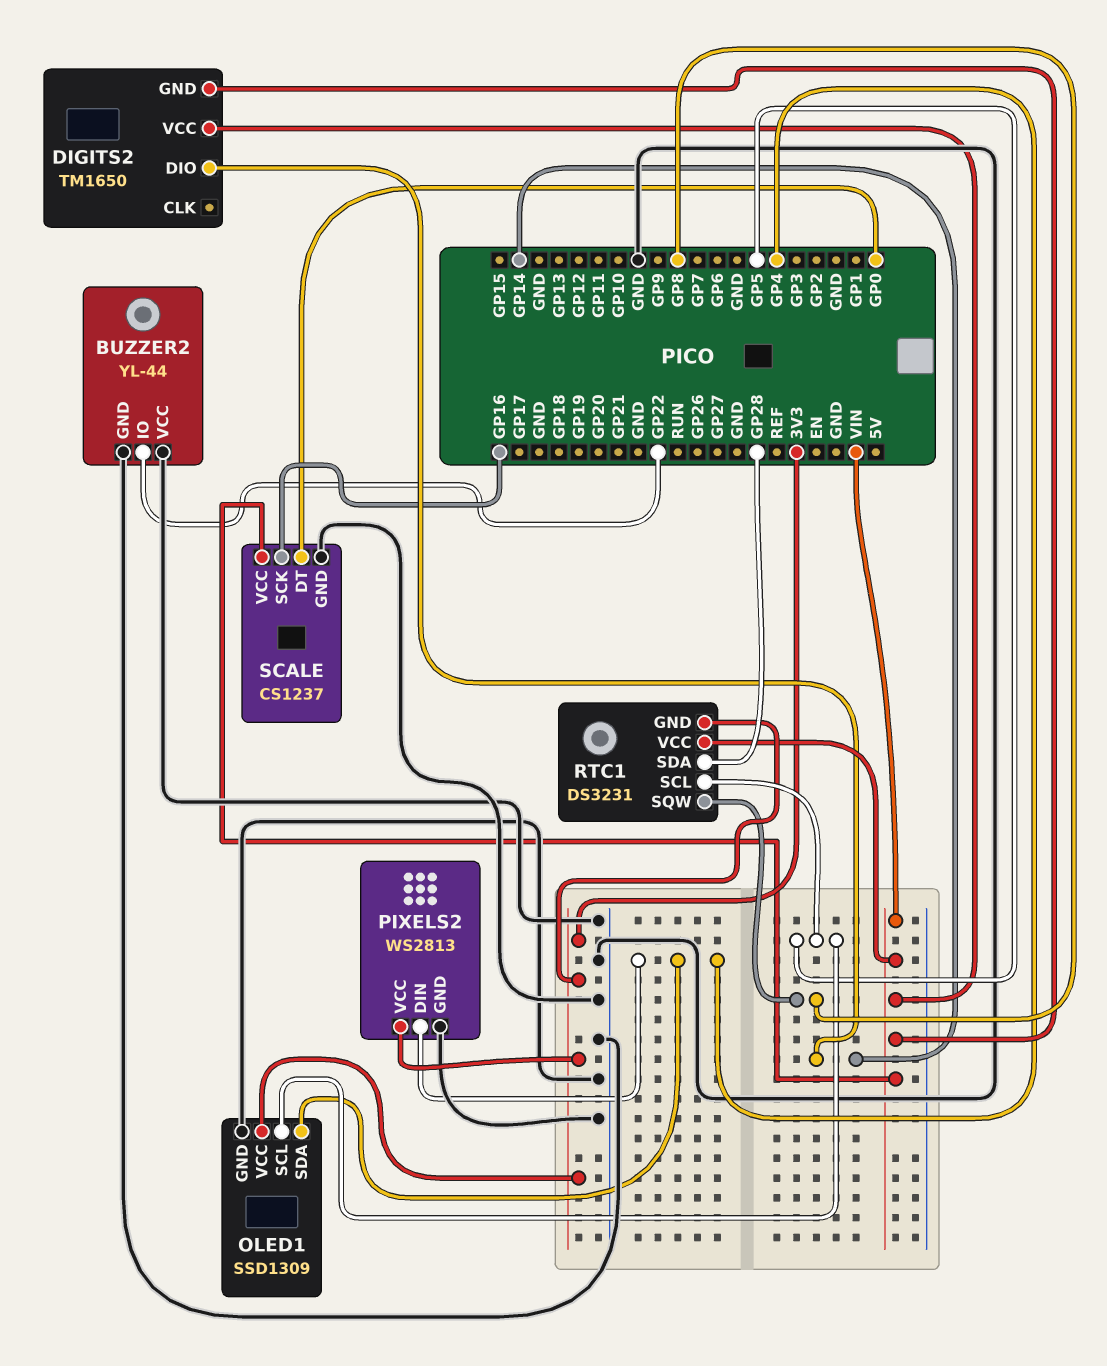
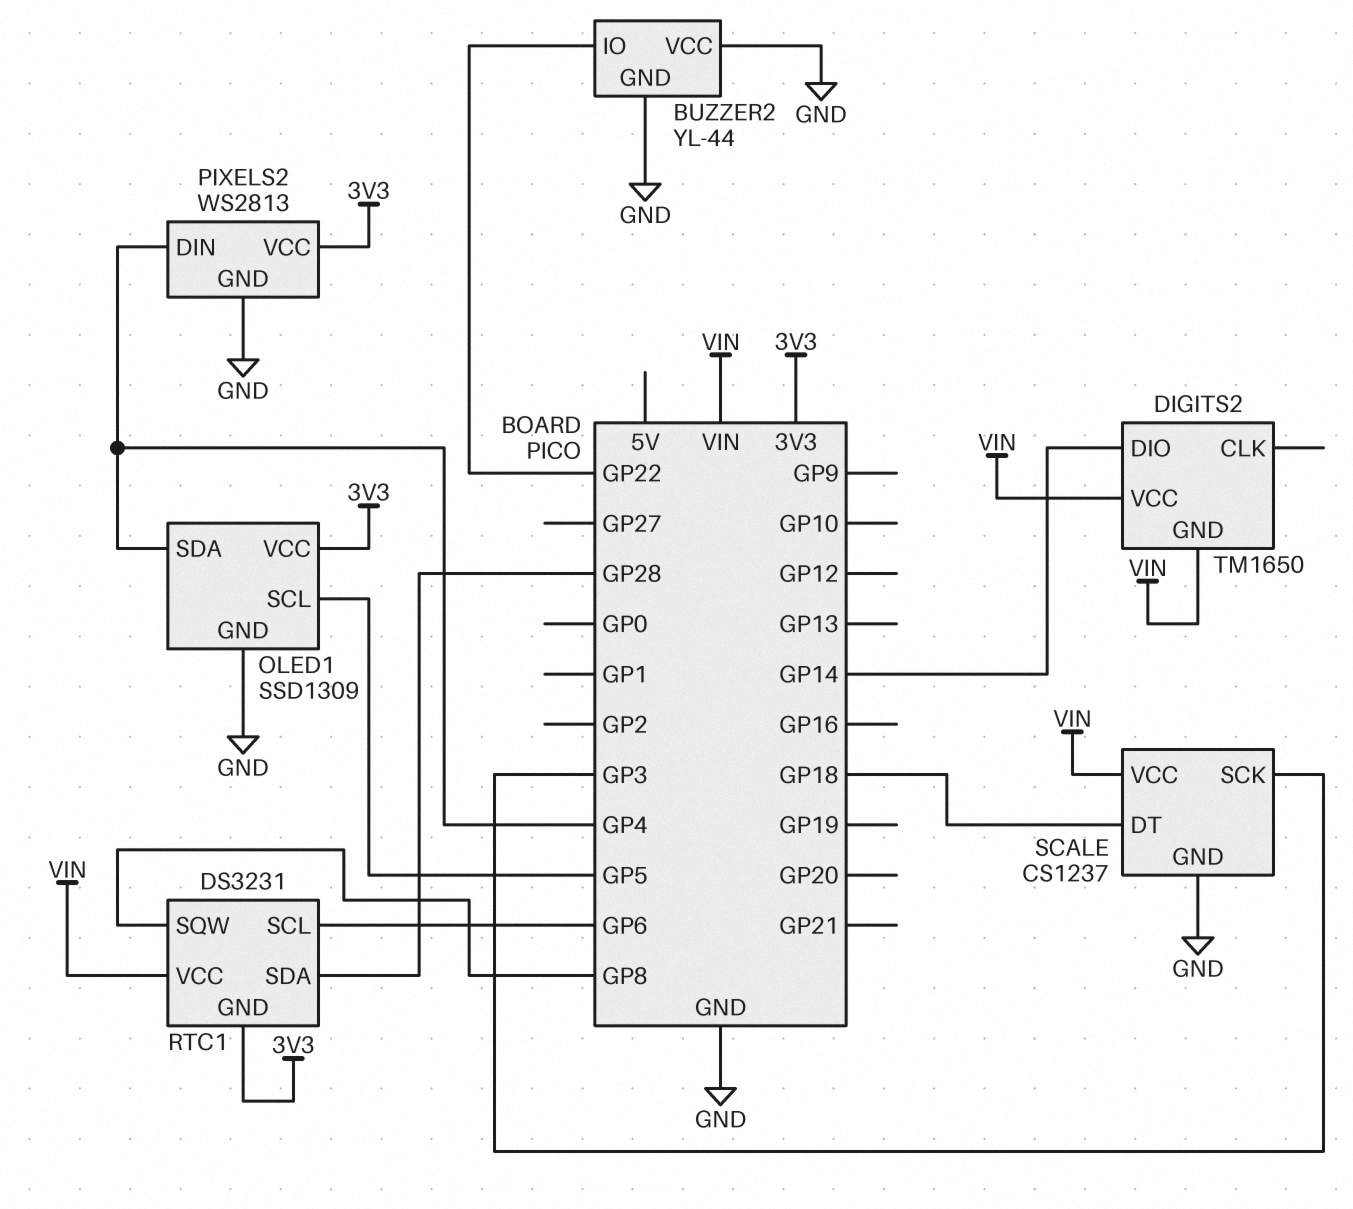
RTC1 pin SCL: GP5 -> GP6
SCALE pin DT: GP0 -> GP18
SCALE pin SCK: GP16 -> GP3

